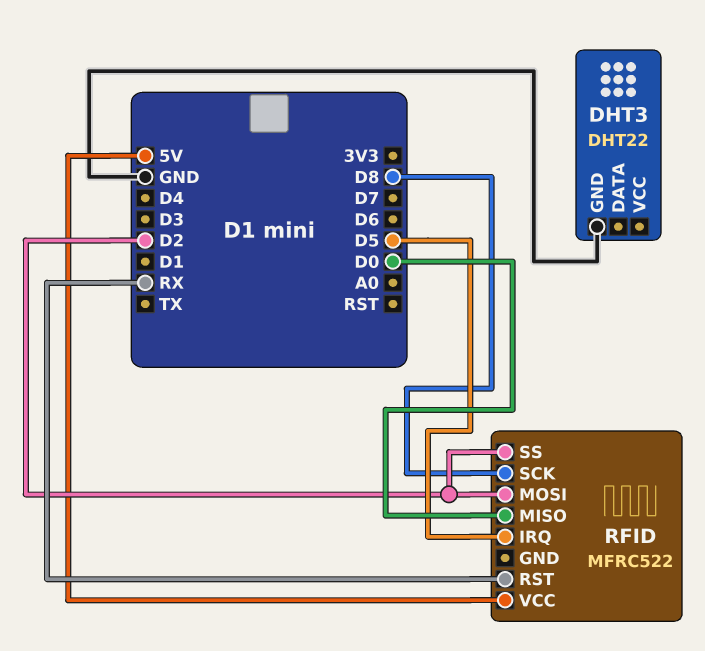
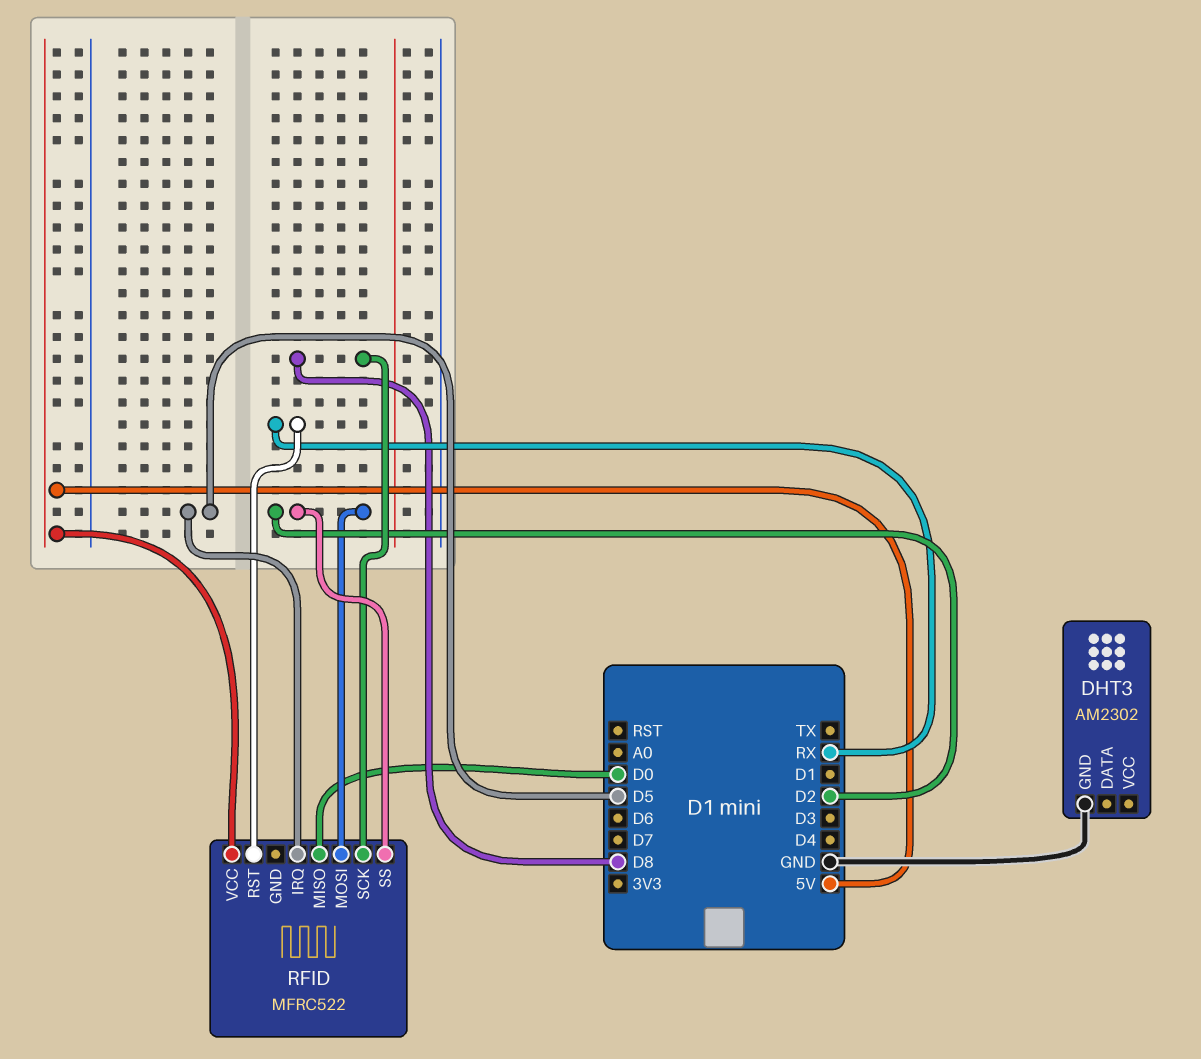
DHT3: DHT22 -> AM2302

